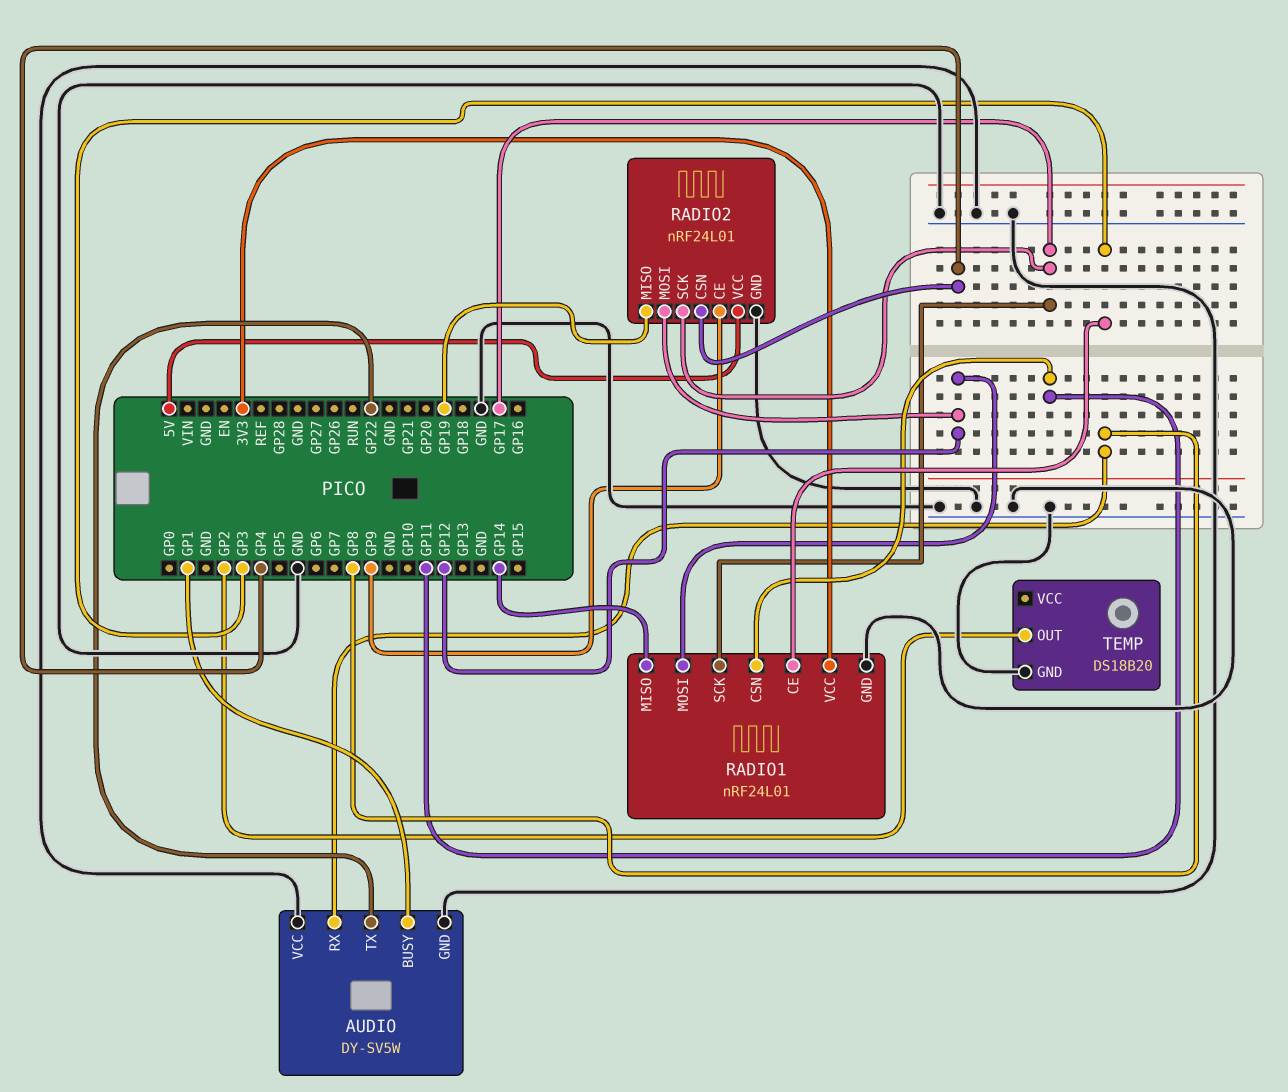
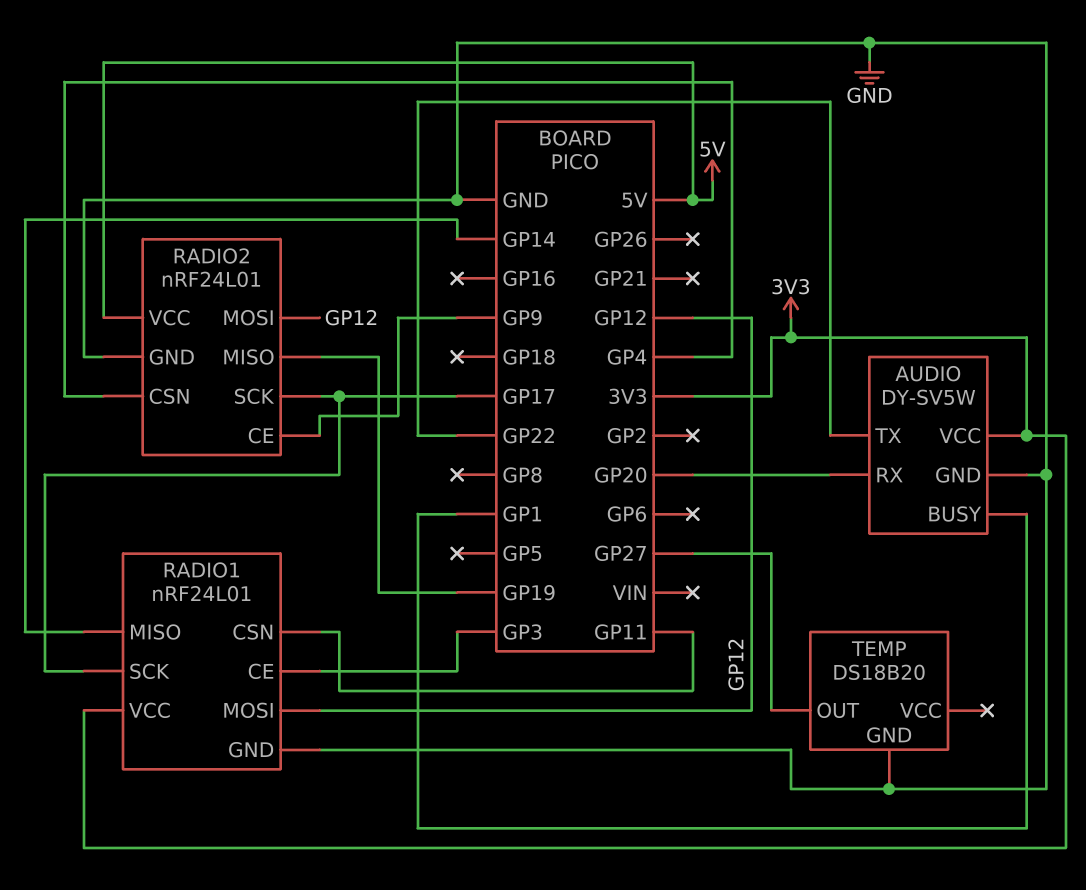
AUDIO pin RX: GP8 -> GP20
AUDIO pin VCC: GND -> 3V3
TEMP pin OUT: GP2 -> GP27

